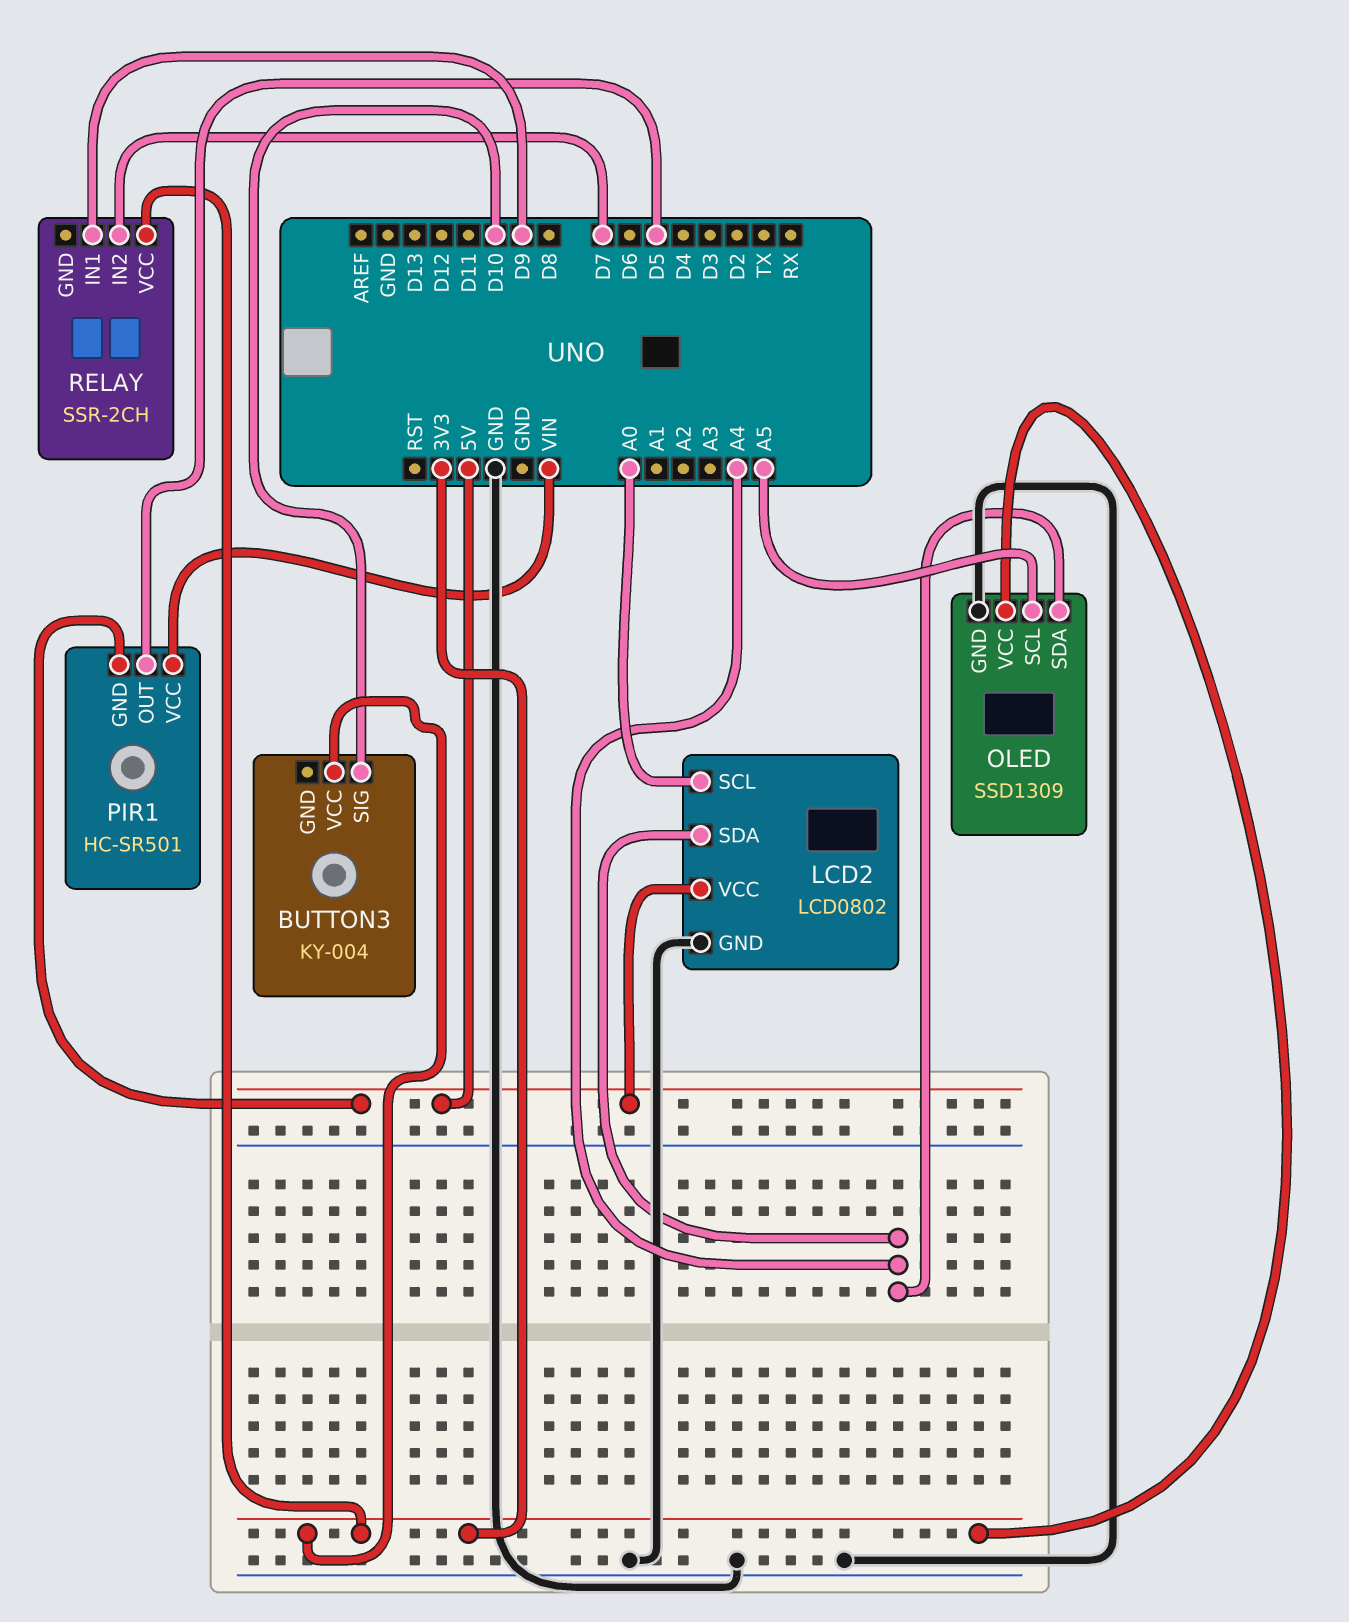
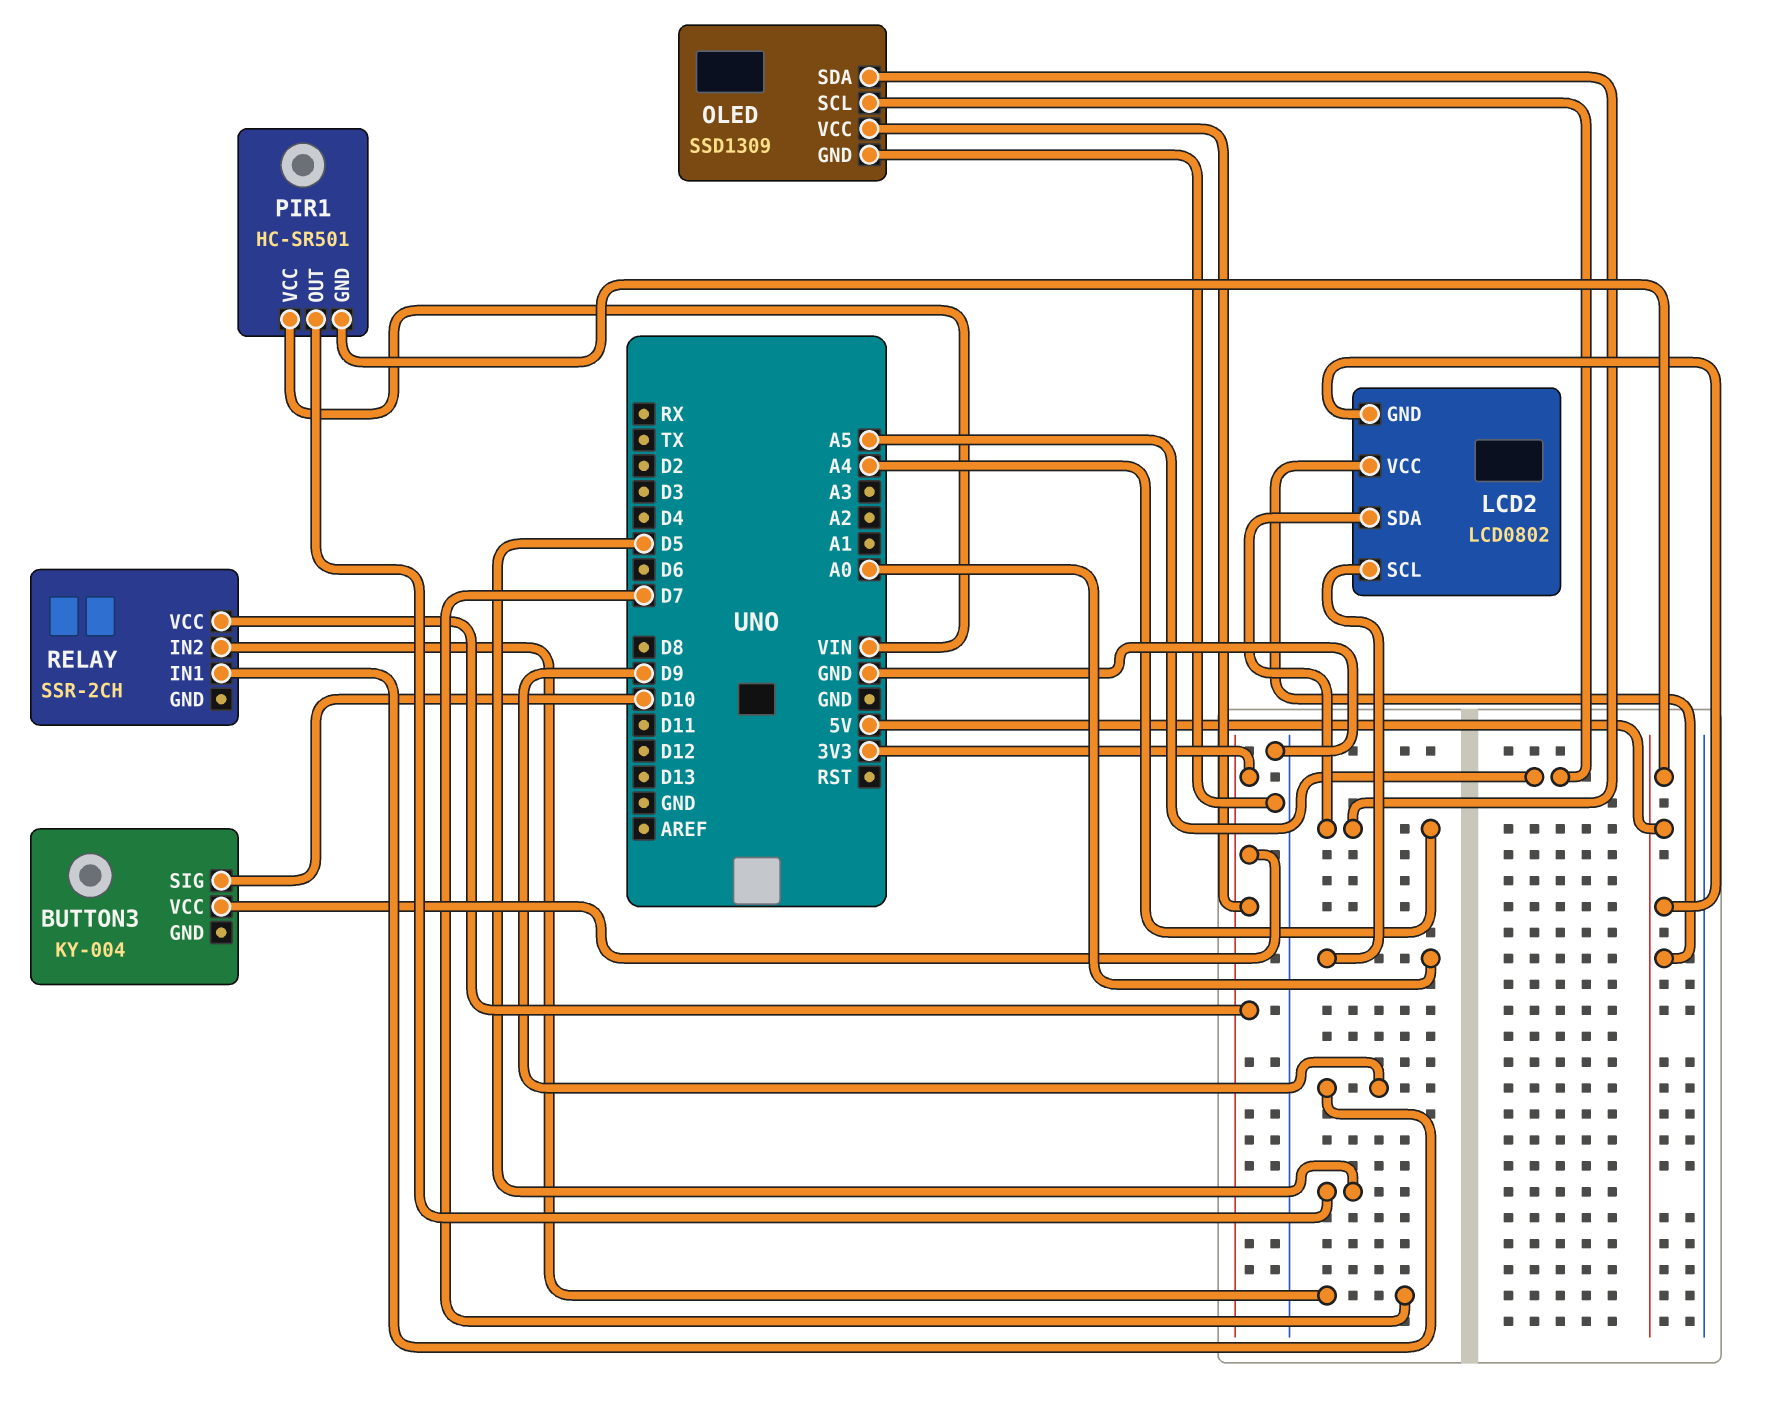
LCD2 pin GND: GND -> 5V

